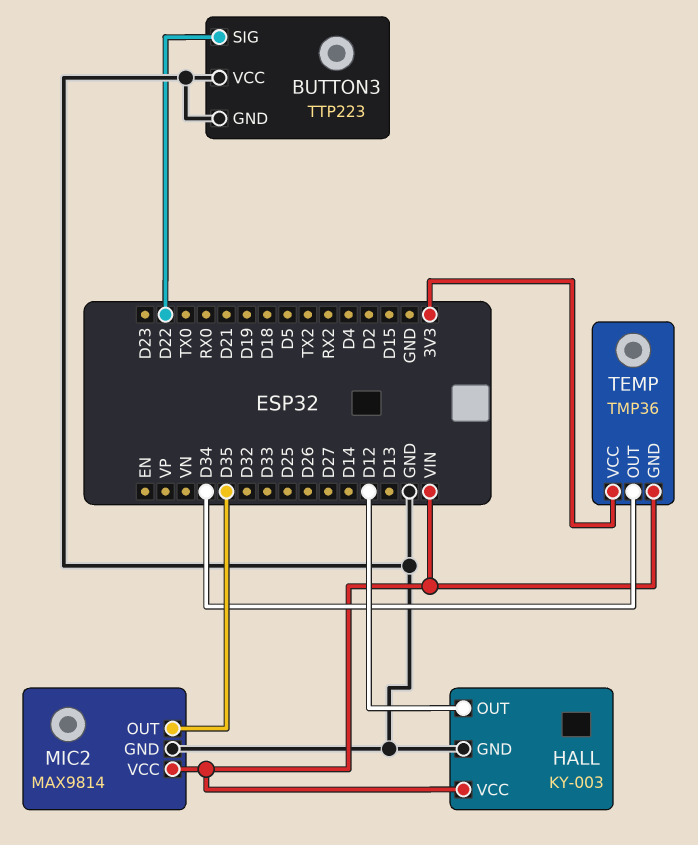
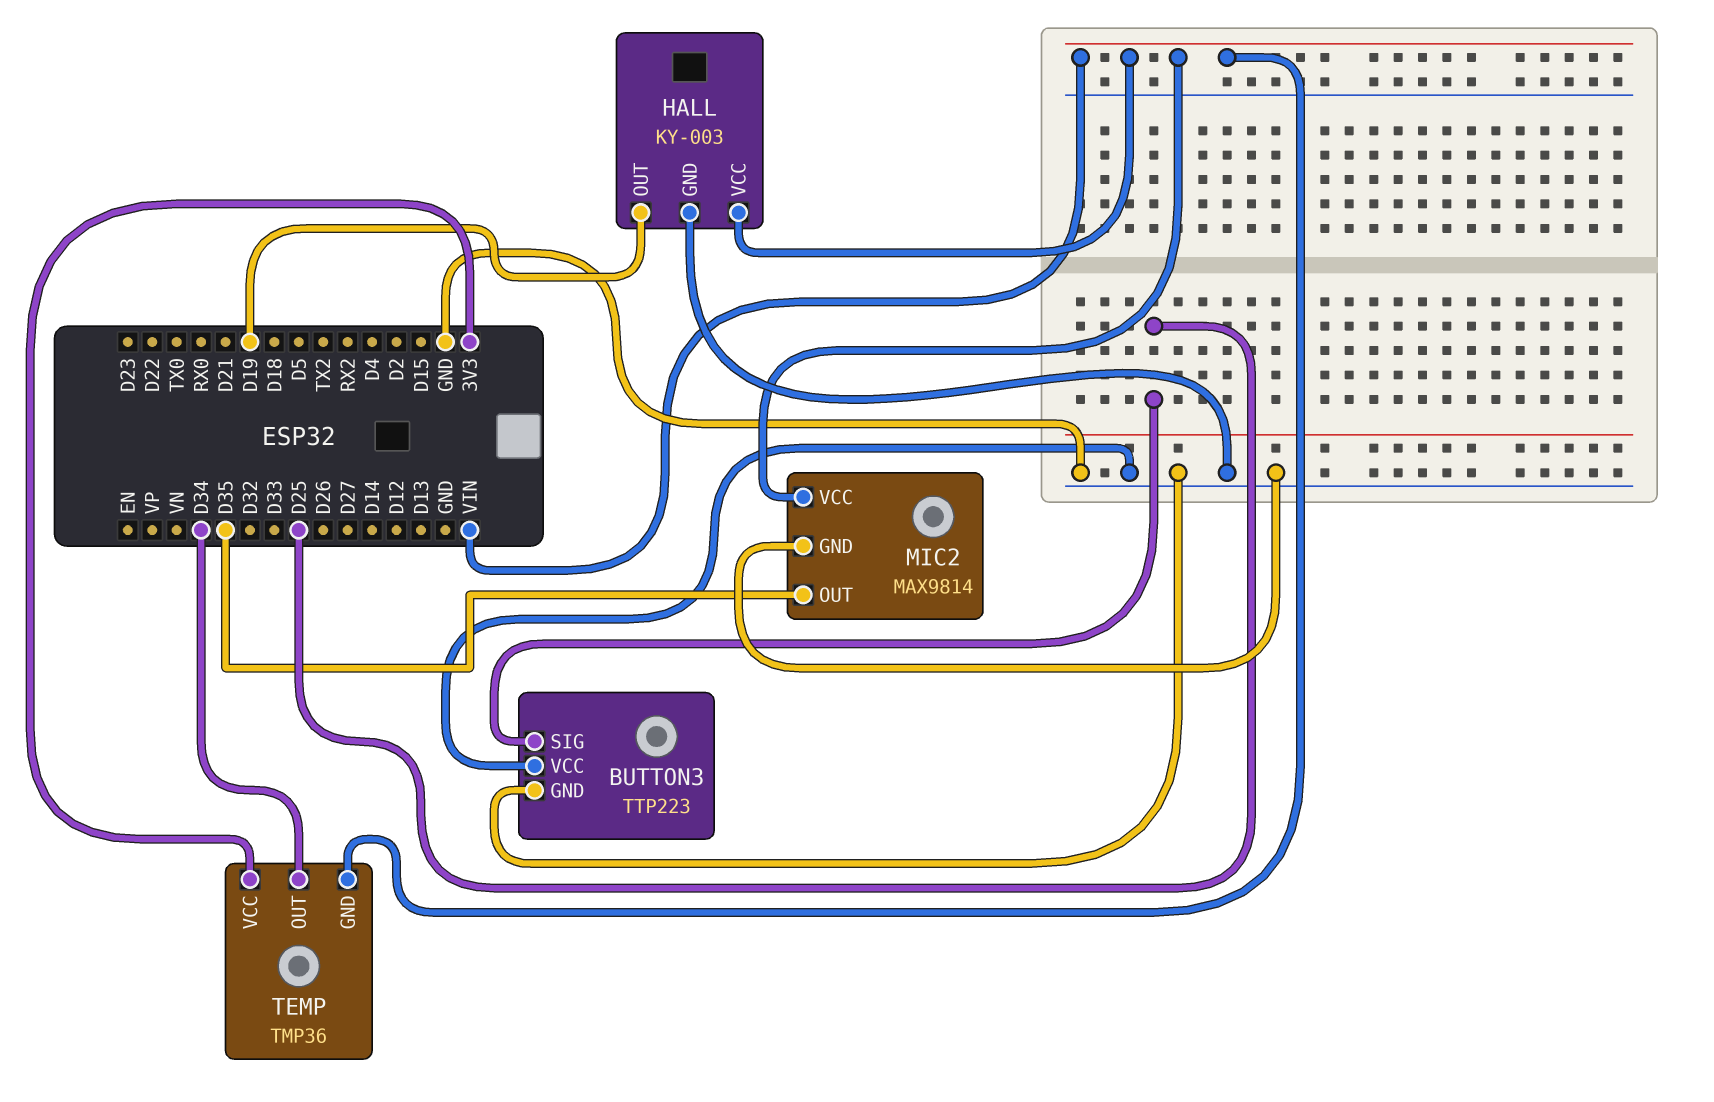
BUTTON3 pin SIG: D22 -> D25
HALL pin OUT: D12 -> D19

